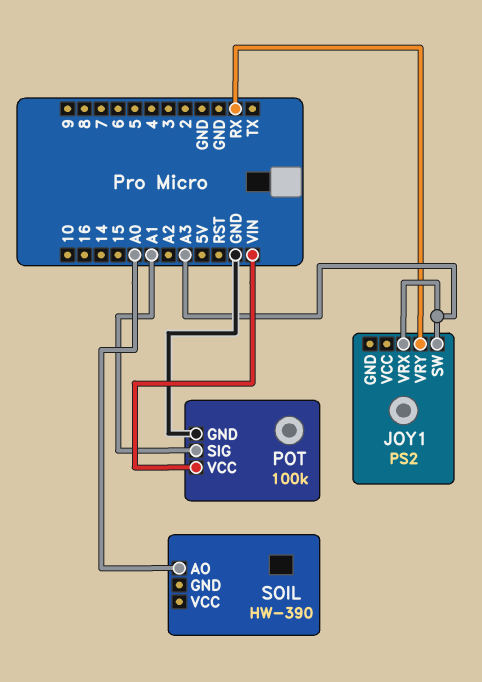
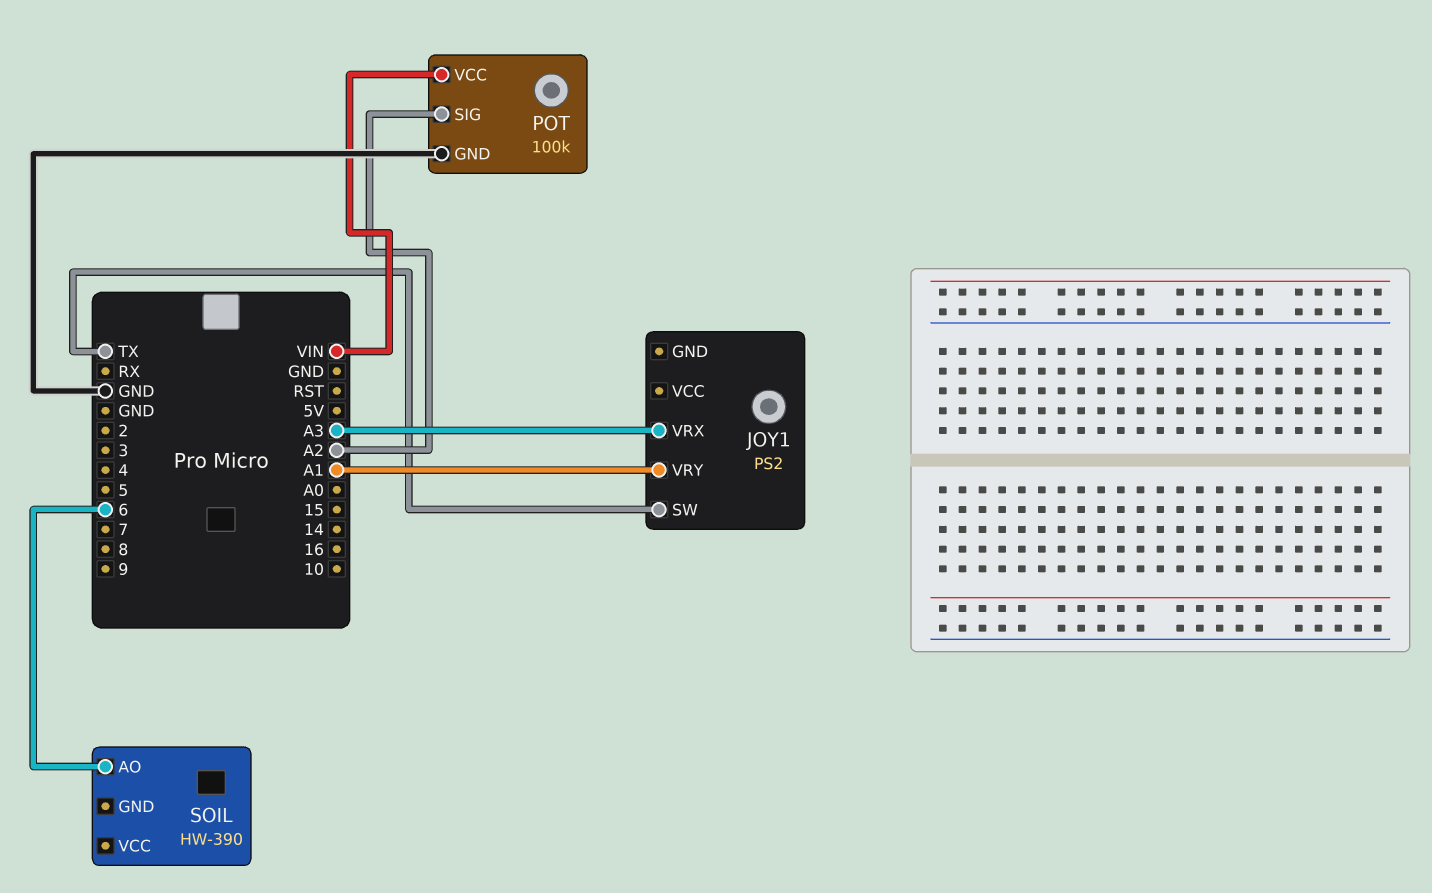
JOY1 pin SW: A3 -> TX
JOY1 pin VRY: RX -> A1
POT pin SIG: A1 -> A2
SOIL pin AO: A0 -> 6

